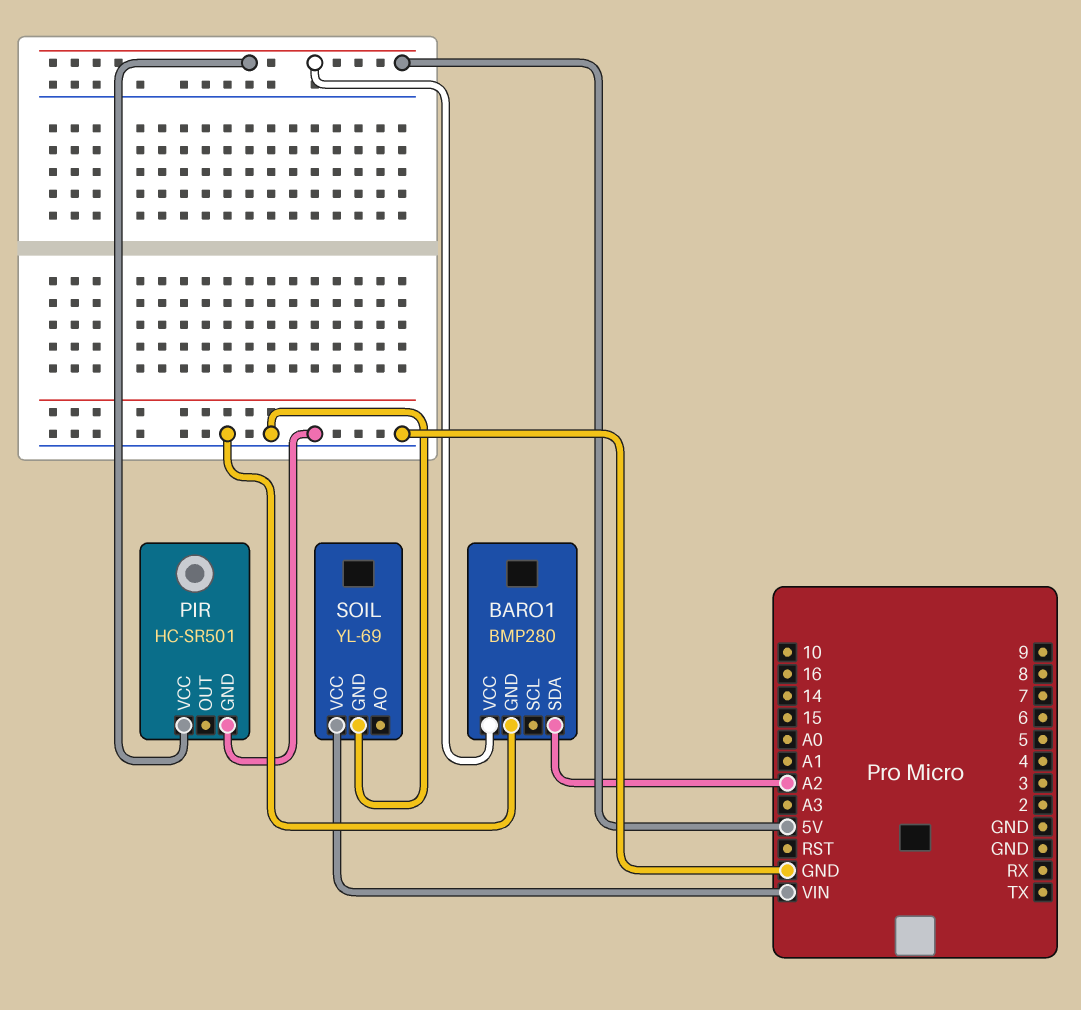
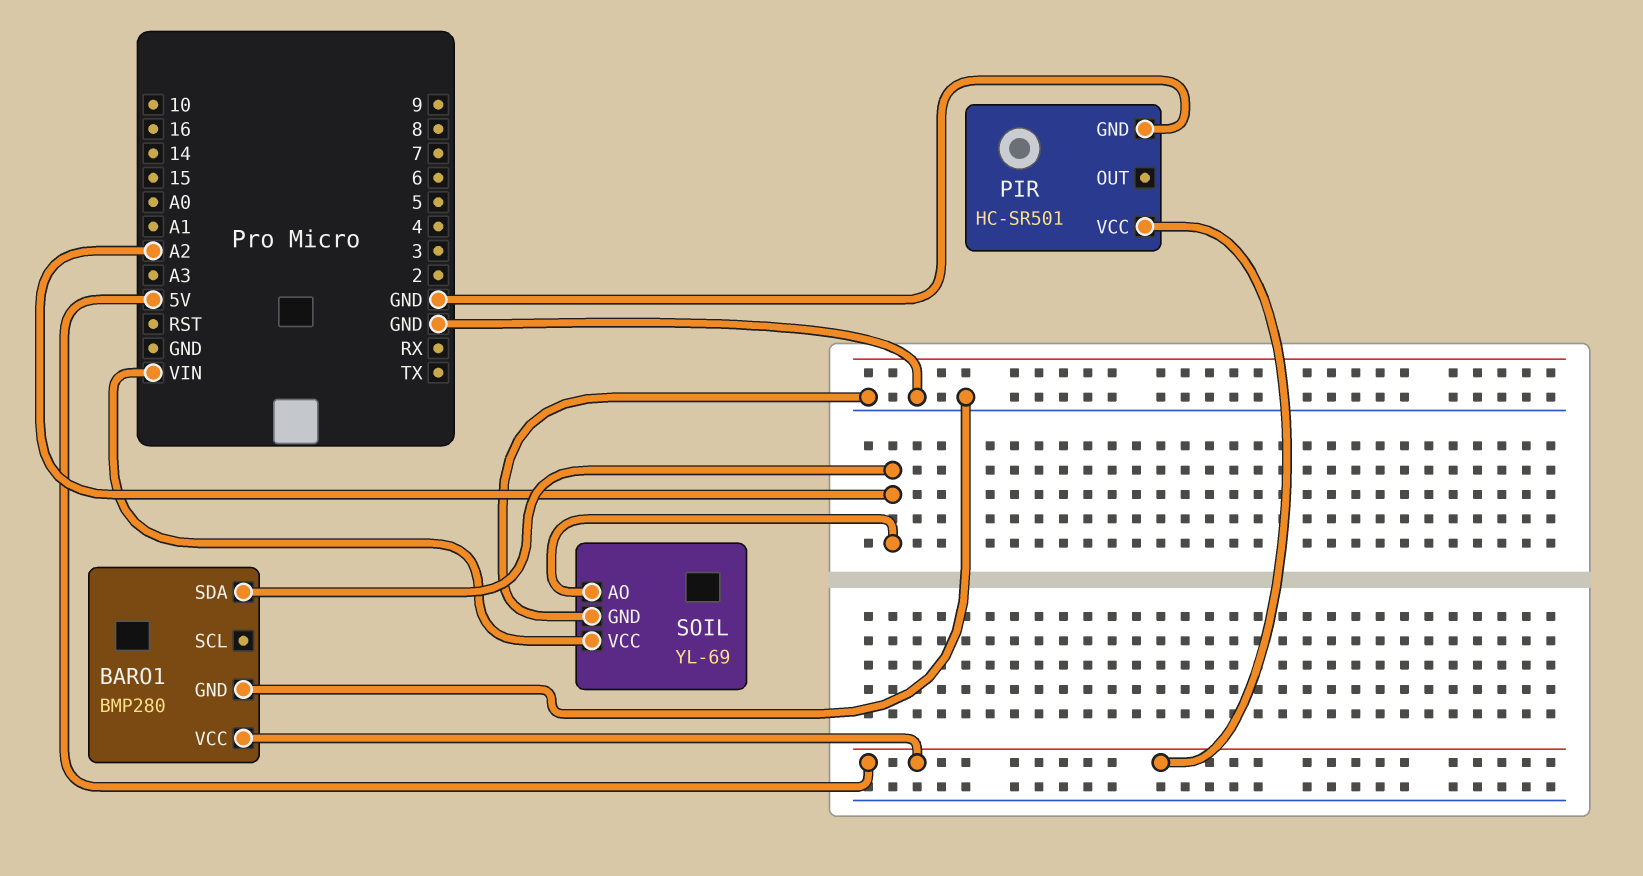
SOIL pin AO: none -> A2

